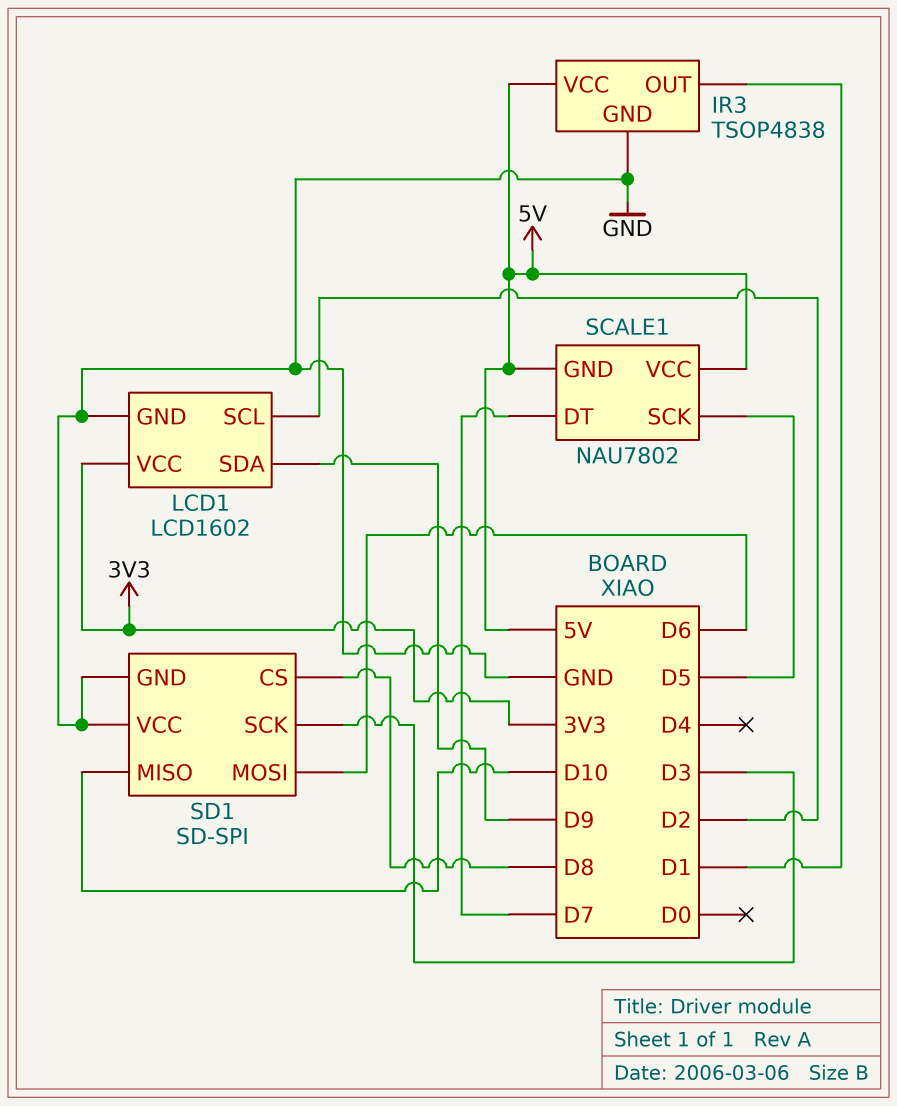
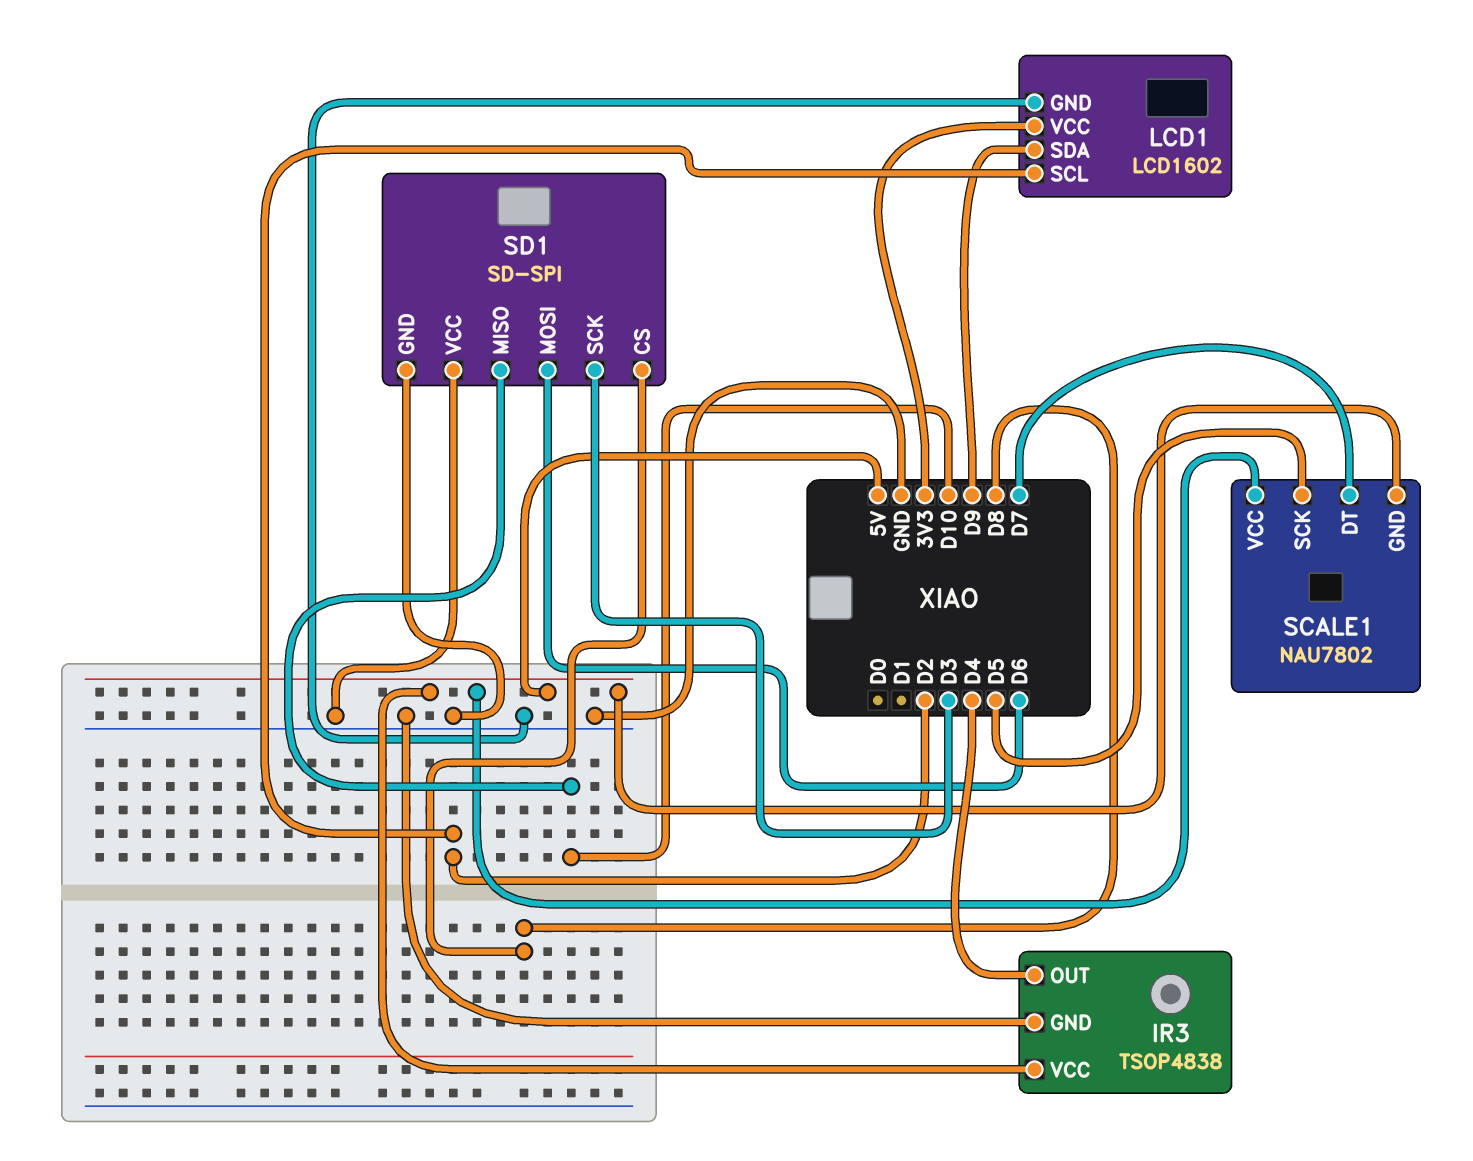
IR3 pin OUT: D1 -> D4

